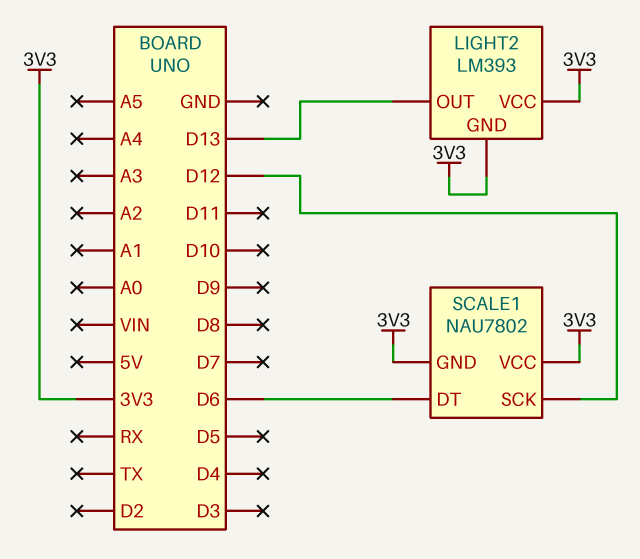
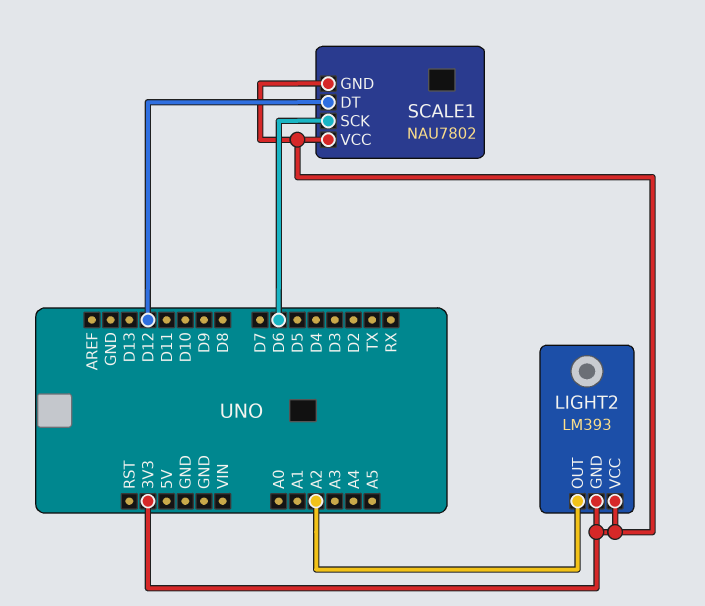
LIGHT2 pin OUT: D13 -> A2
SCALE1 pin DT: D6 -> D12
SCALE1 pin SCK: D12 -> D6

